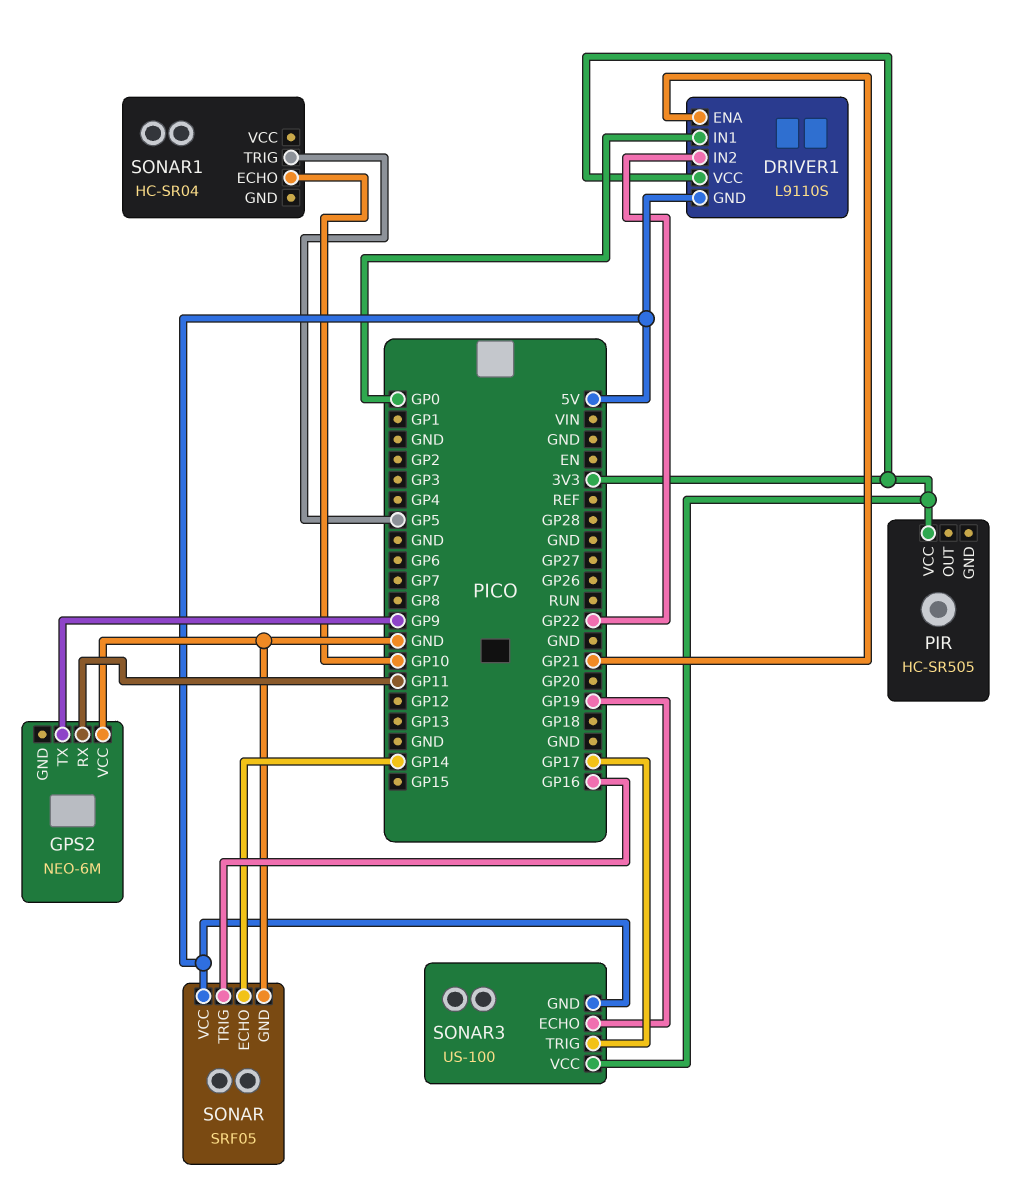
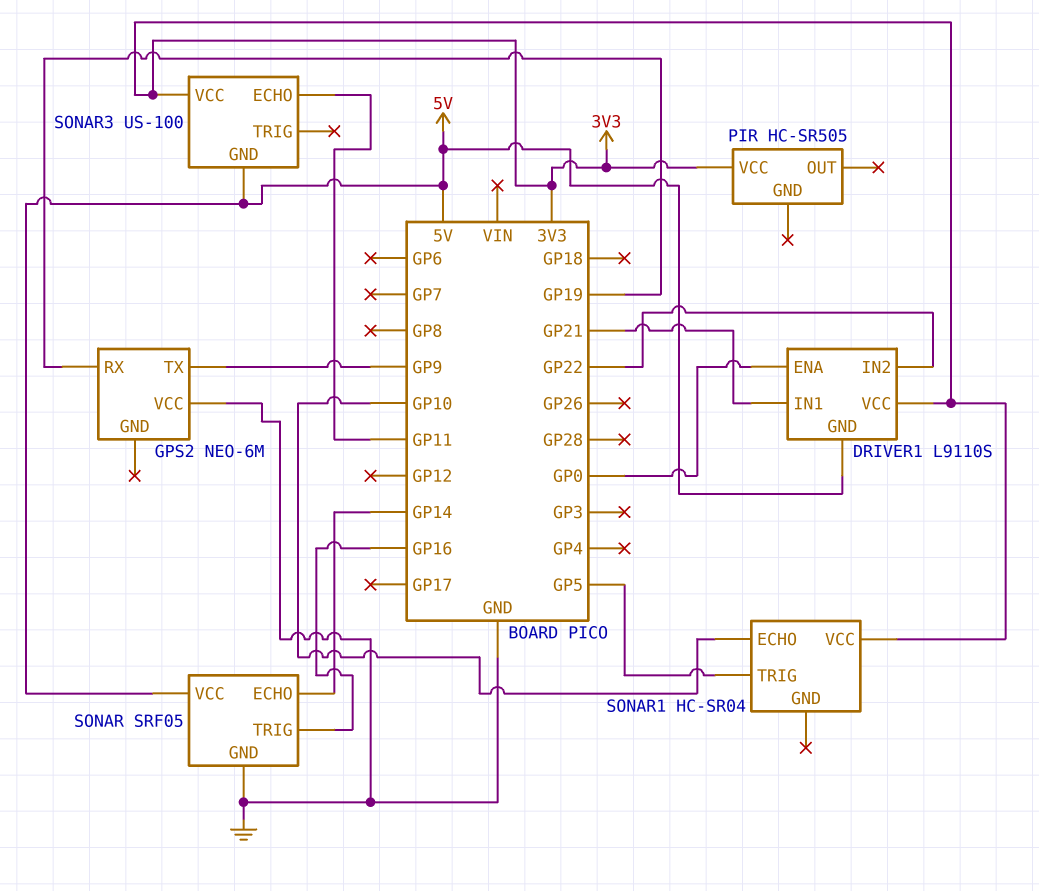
DRIVER1 pin ENA: GP21 -> GP0
DRIVER1 pin IN1: GP0 -> GP21
GPS2 pin RX: GP11 -> GP19
SONAR1 pin VCC: none -> 3V3
SONAR3 pin ECHO: GP19 -> GP11
SONAR3 pin TRIG: GP17 -> none

